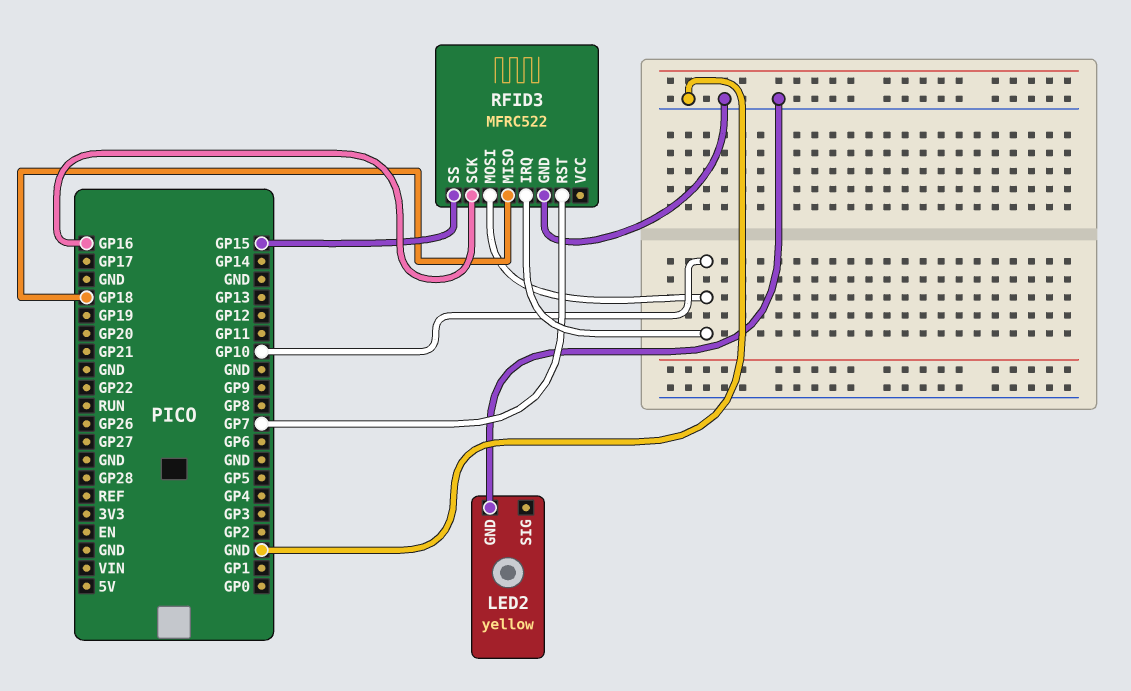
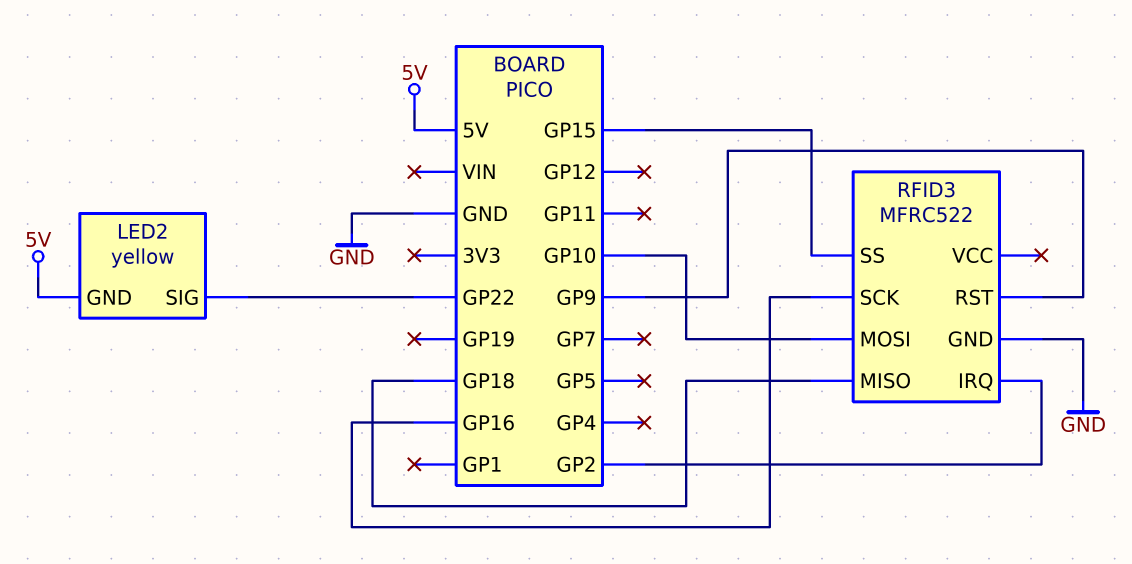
LED2 pin GND: GND -> 5V
LED2 pin SIG: none -> GP22
RFID3 pin IRQ: GP10 -> GP2
RFID3 pin RST: GP7 -> GP9

